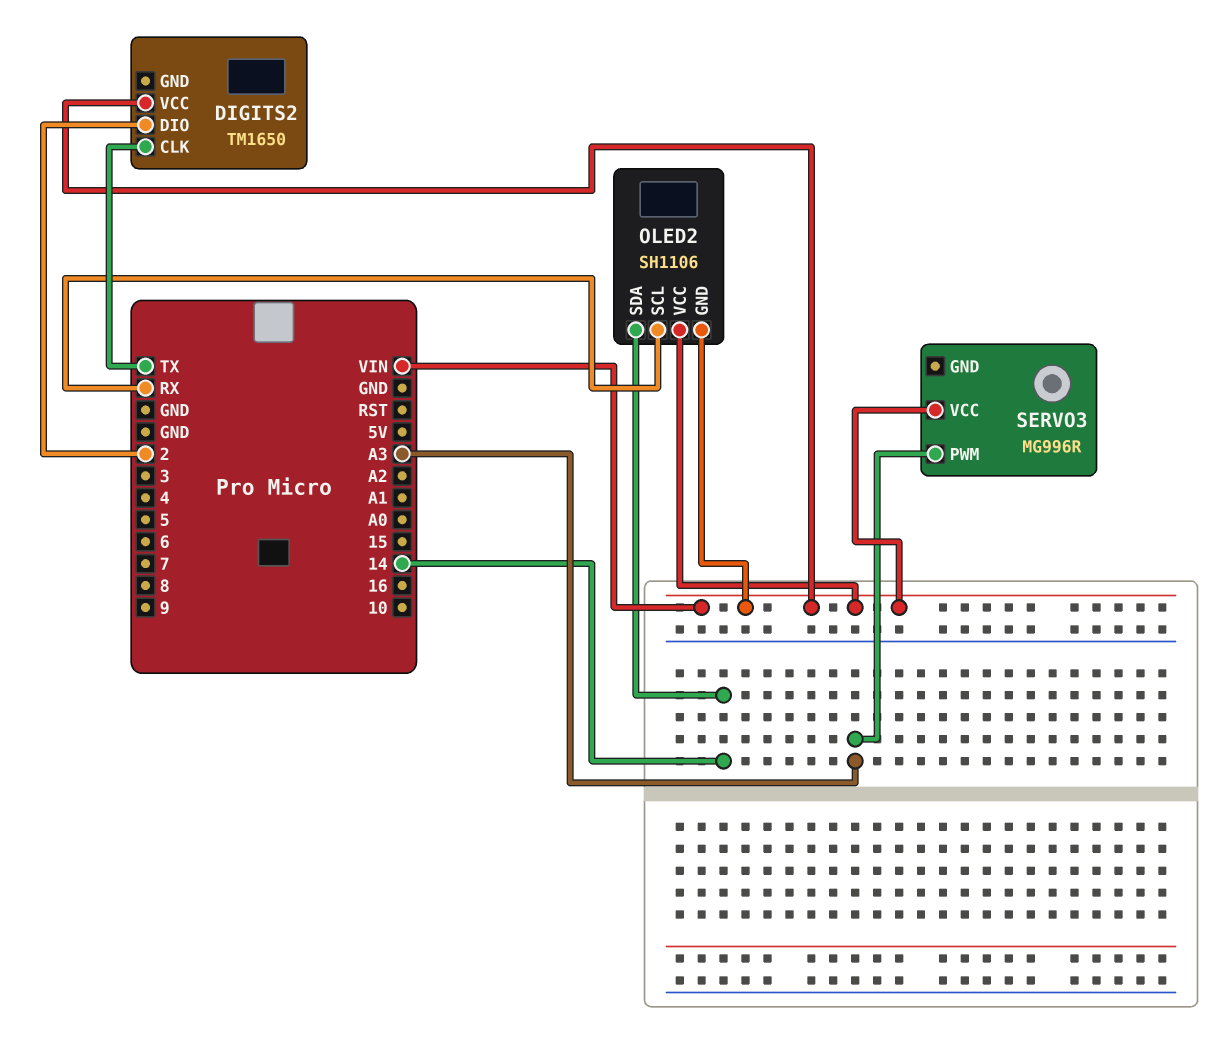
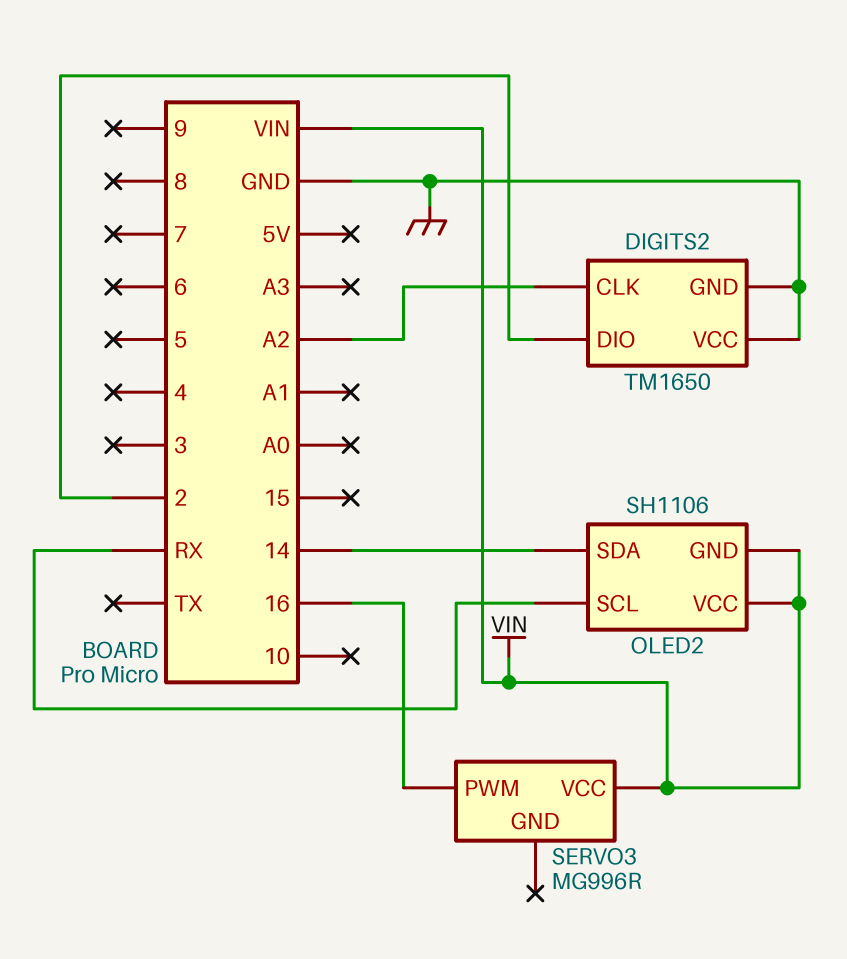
DIGITS2 pin CLK: TX -> A2
DIGITS2 pin GND: none -> GND
DIGITS2 pin VCC: VIN -> GND
SERVO3 pin PWM: A3 -> 16

